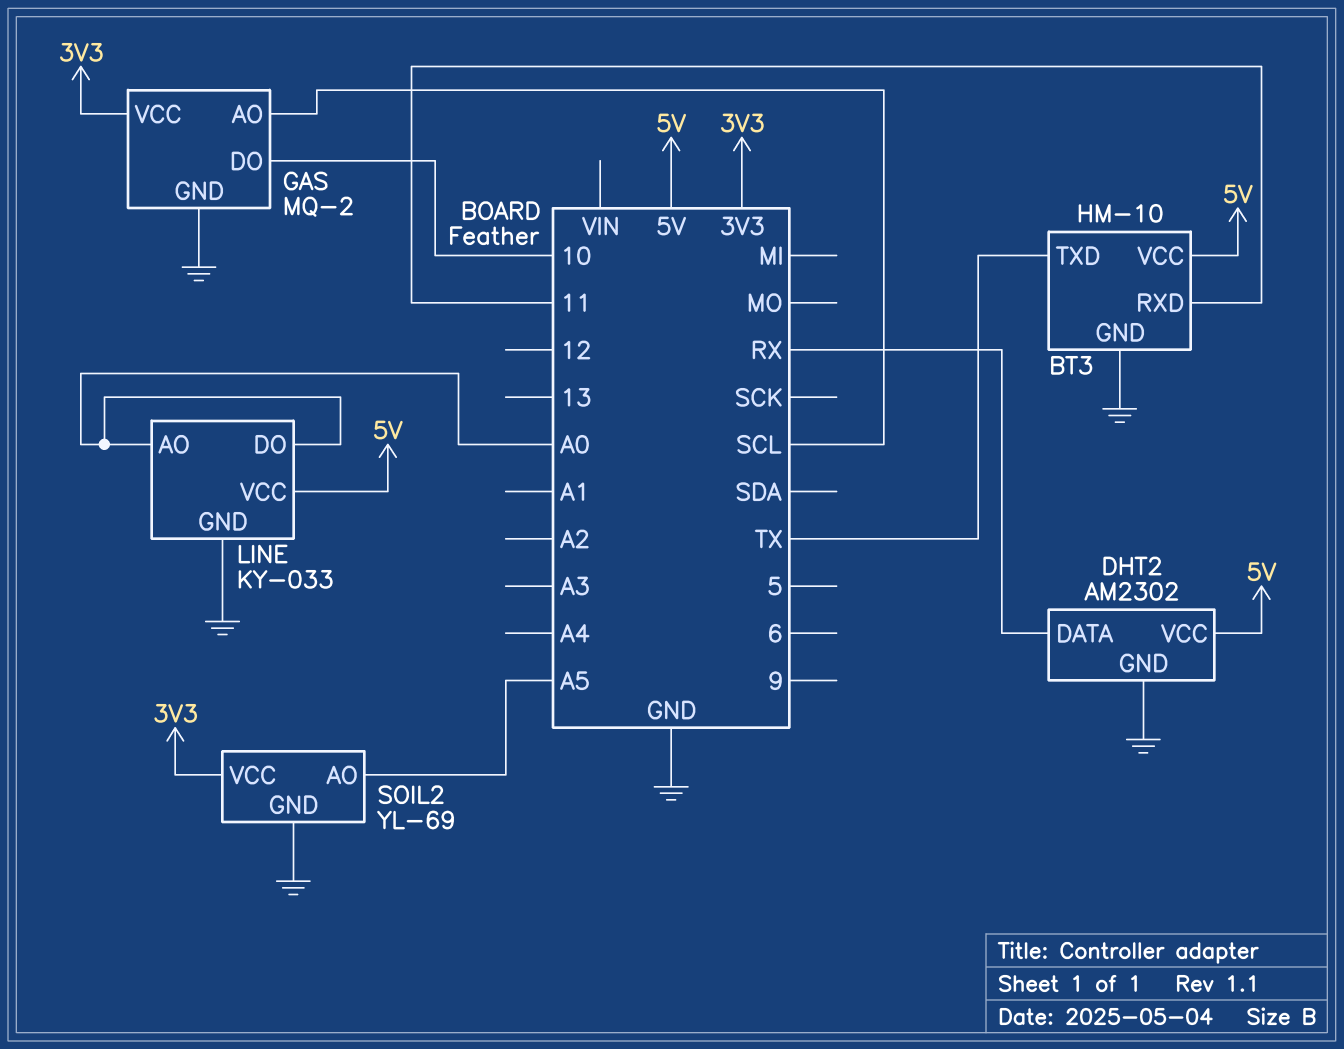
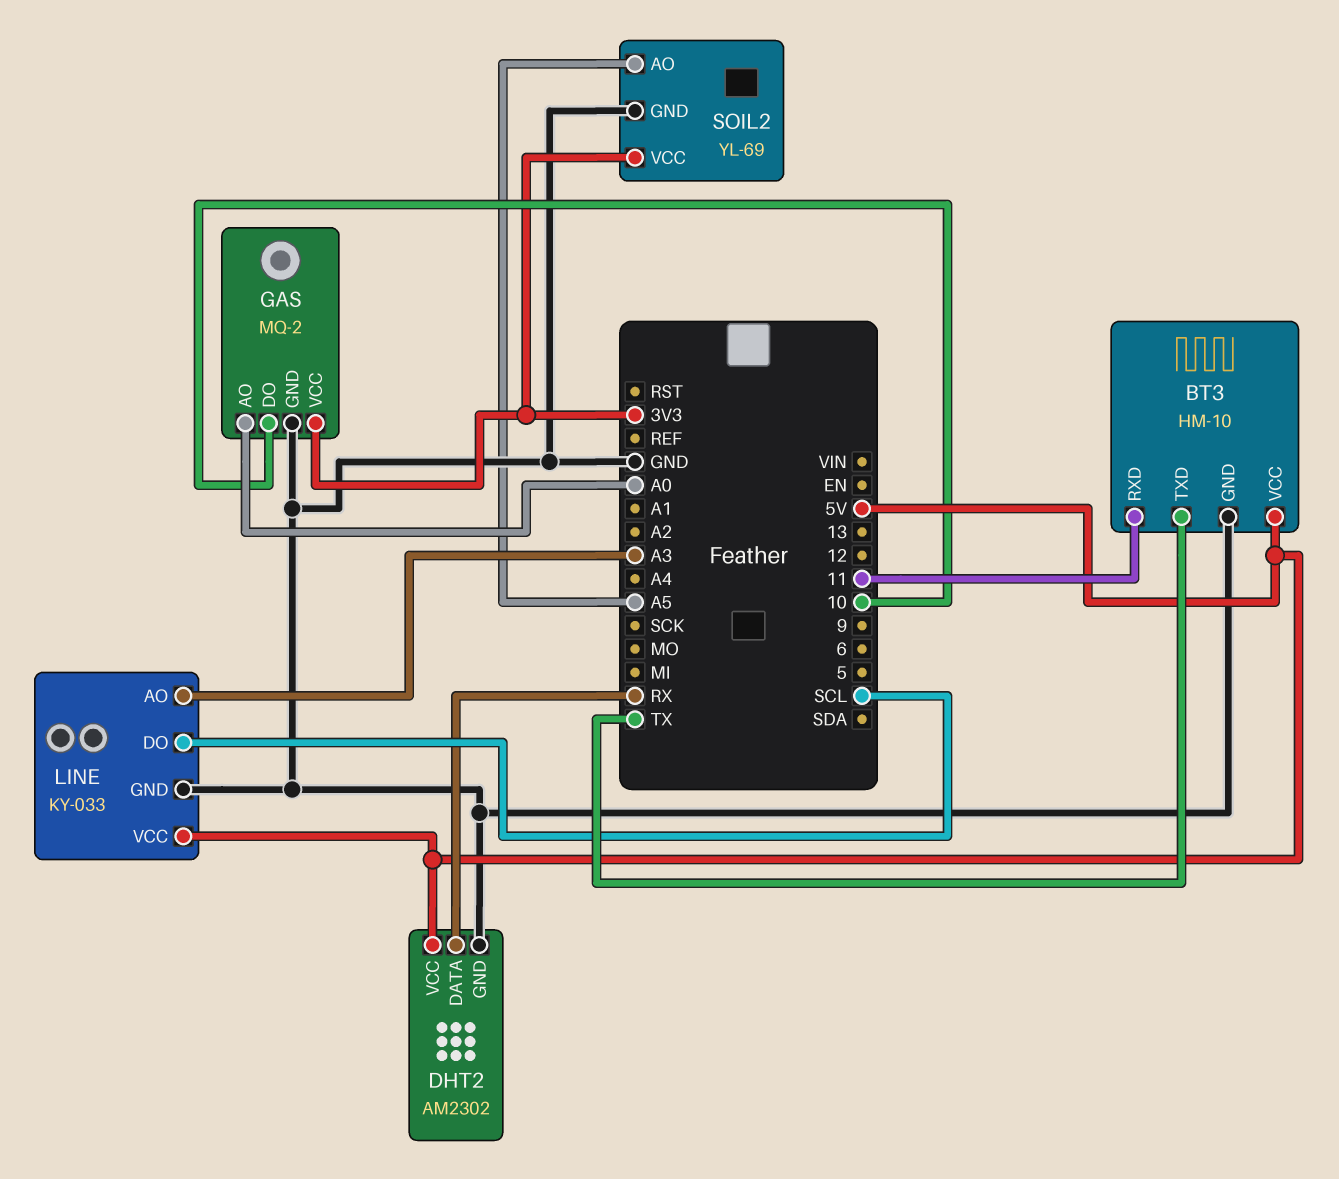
GAS pin AO: SCL -> A0
LINE pin AO: A0 -> A3
LINE pin DO: A0 -> SCL

